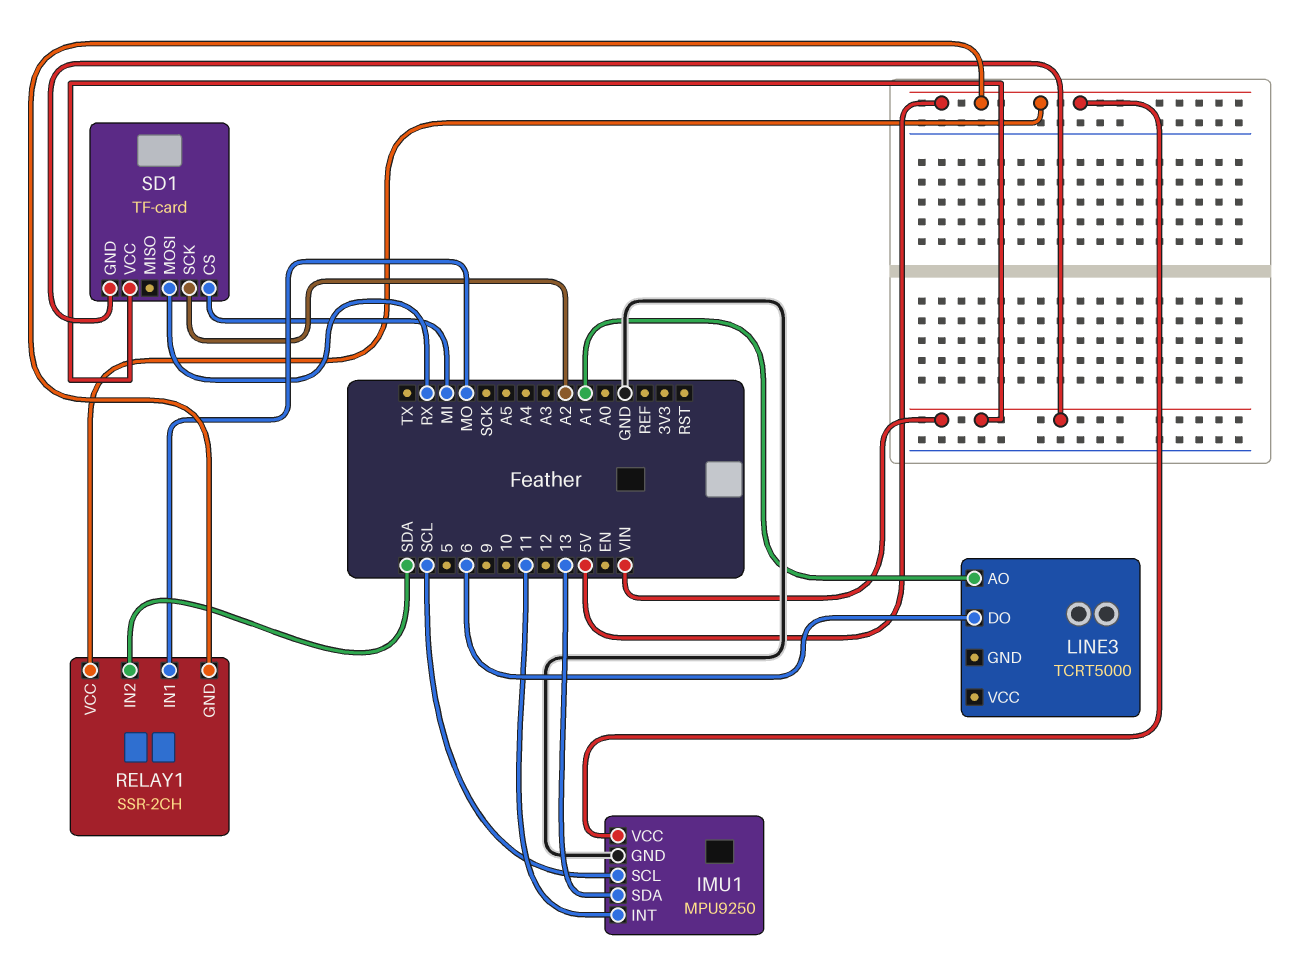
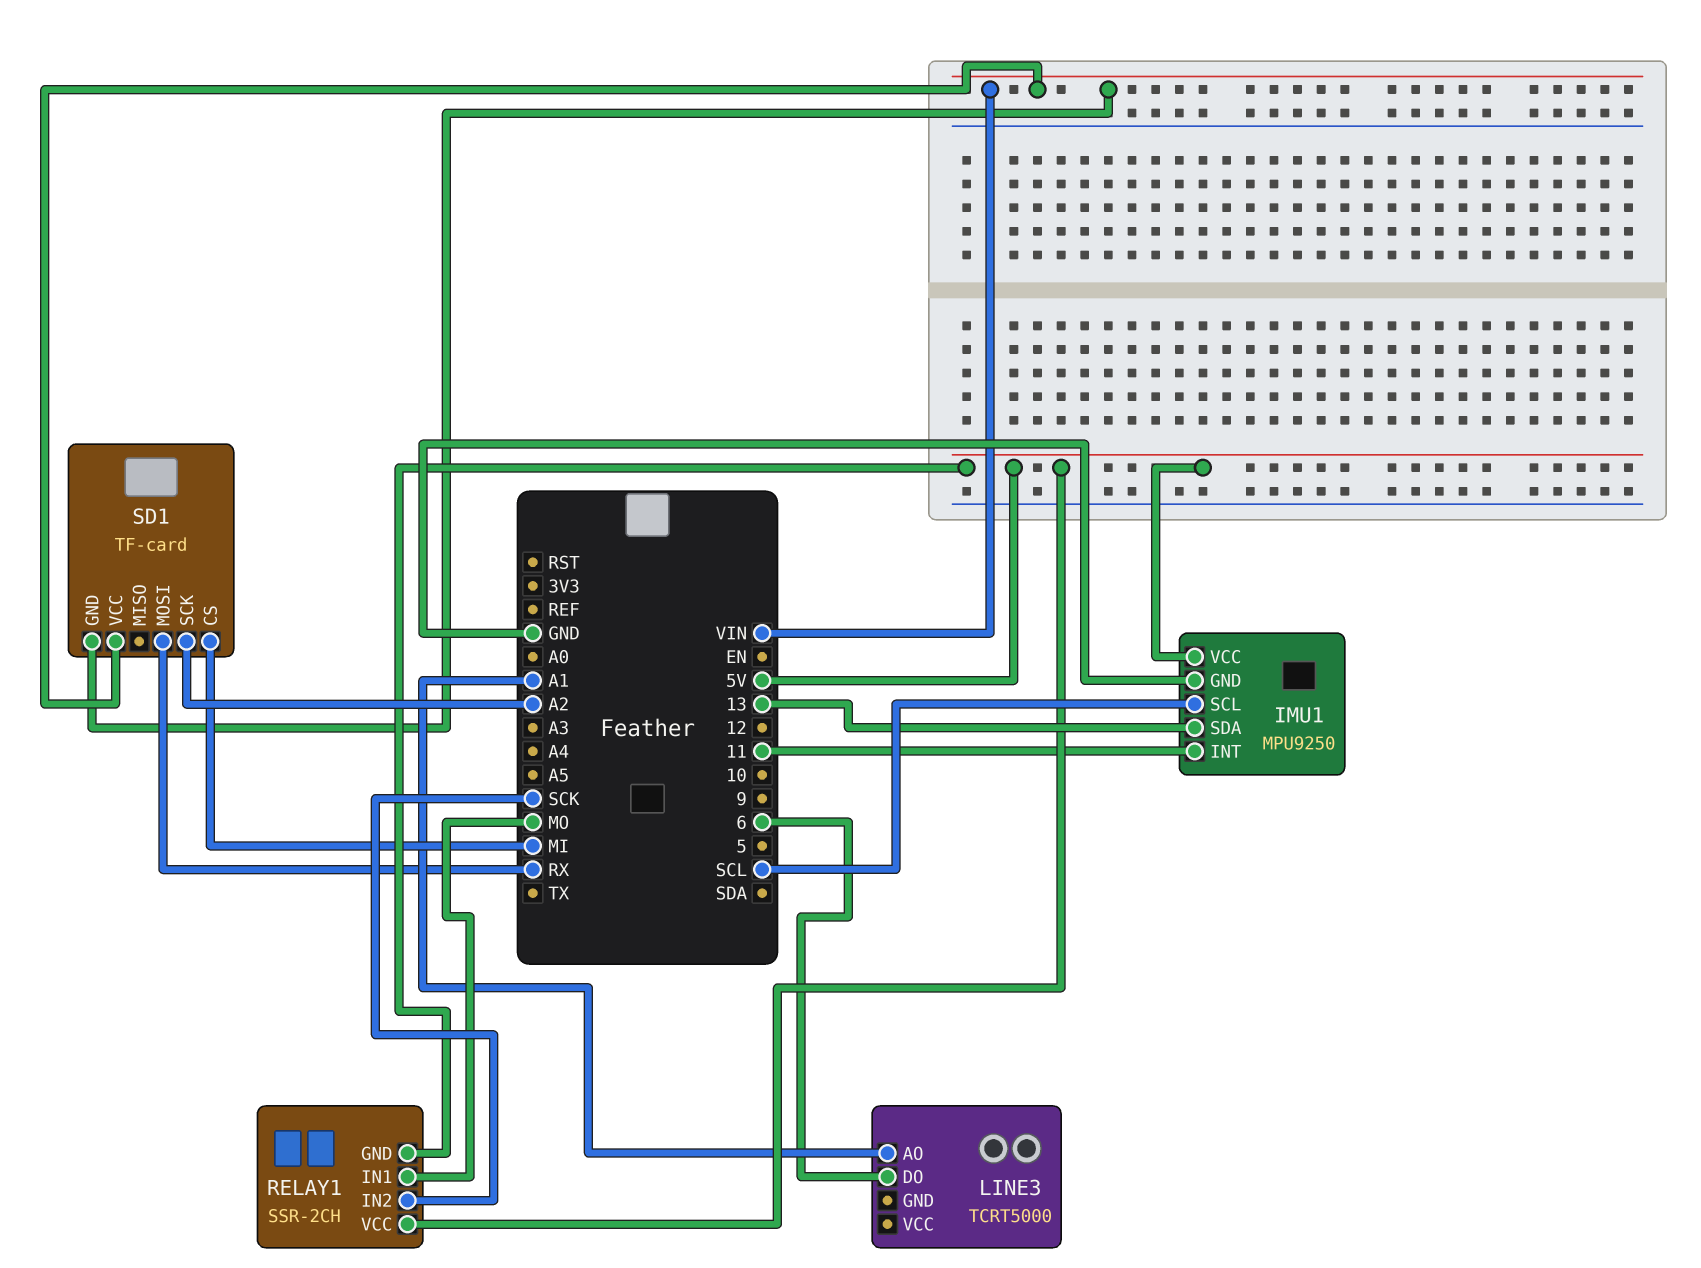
RELAY1 pin IN2: SDA -> SCK

